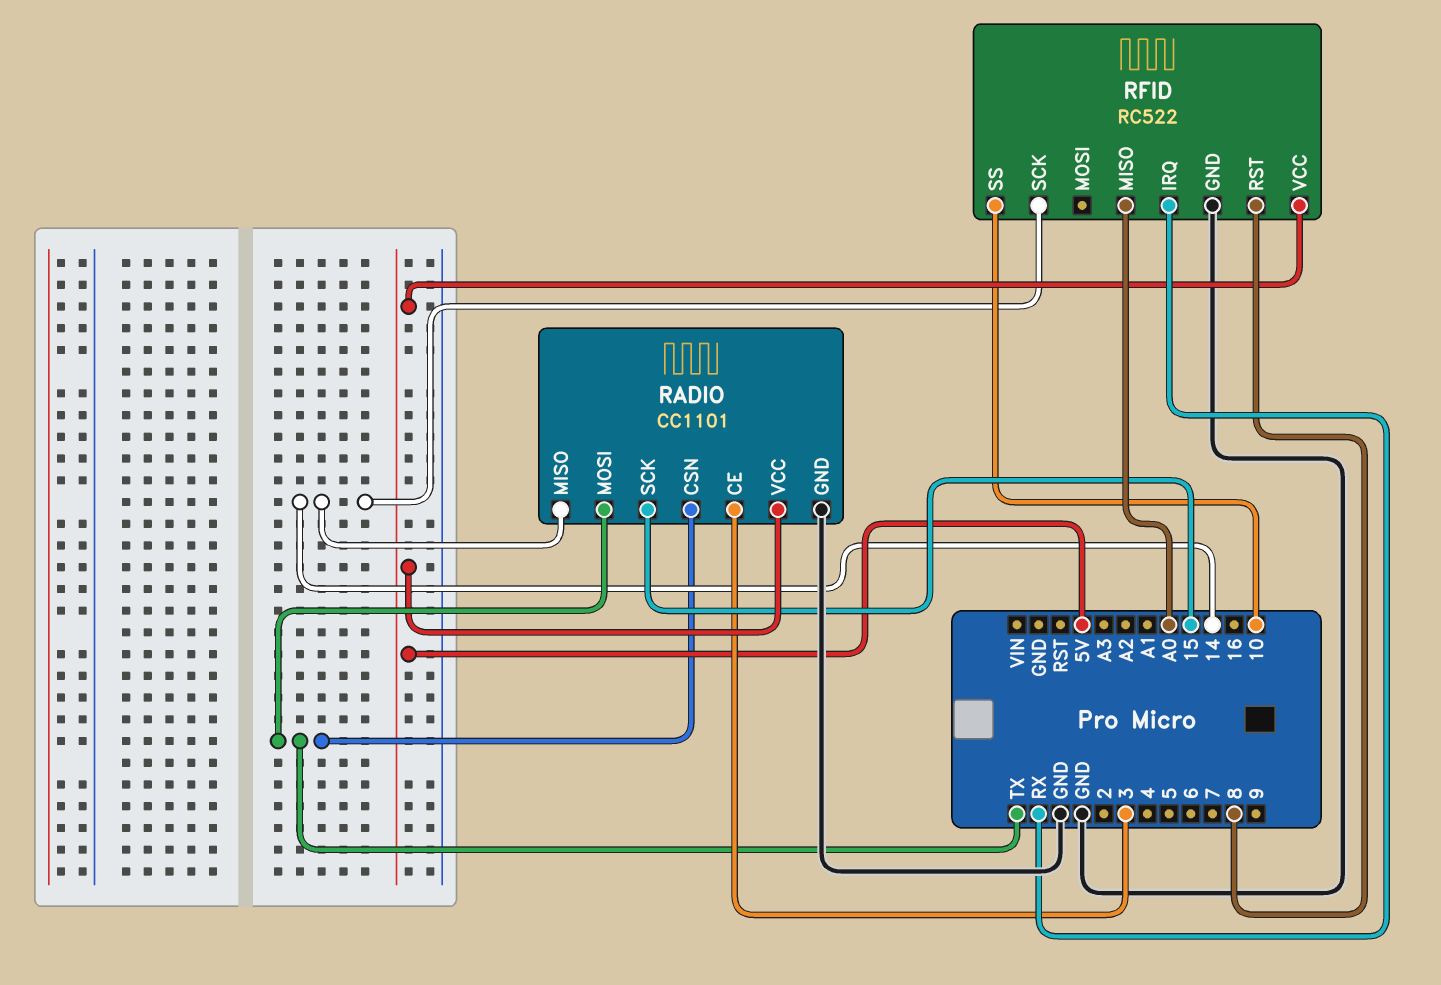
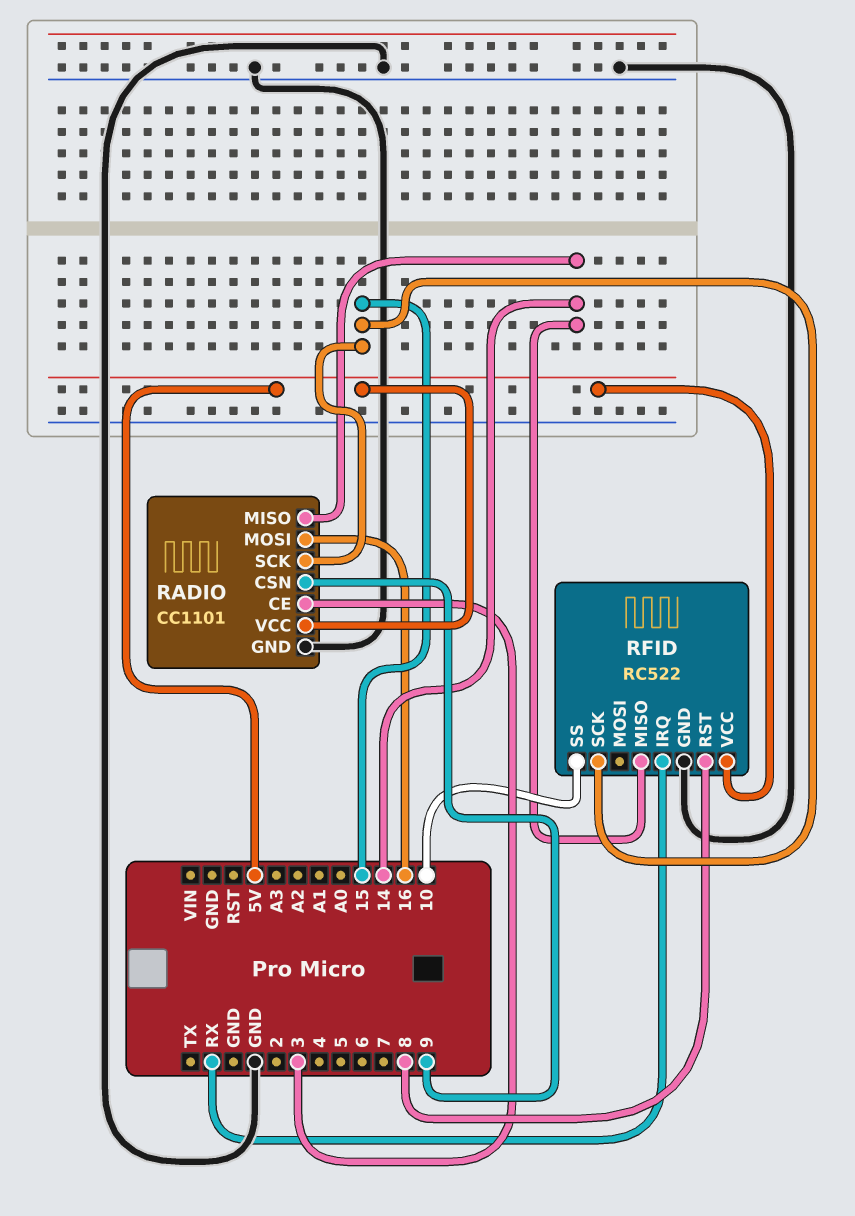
RADIO pin CSN: TX -> 9
RADIO pin MOSI: TX -> 16
RFID pin MISO: A0 -> 14
RFID pin SCK: 14 -> 15

